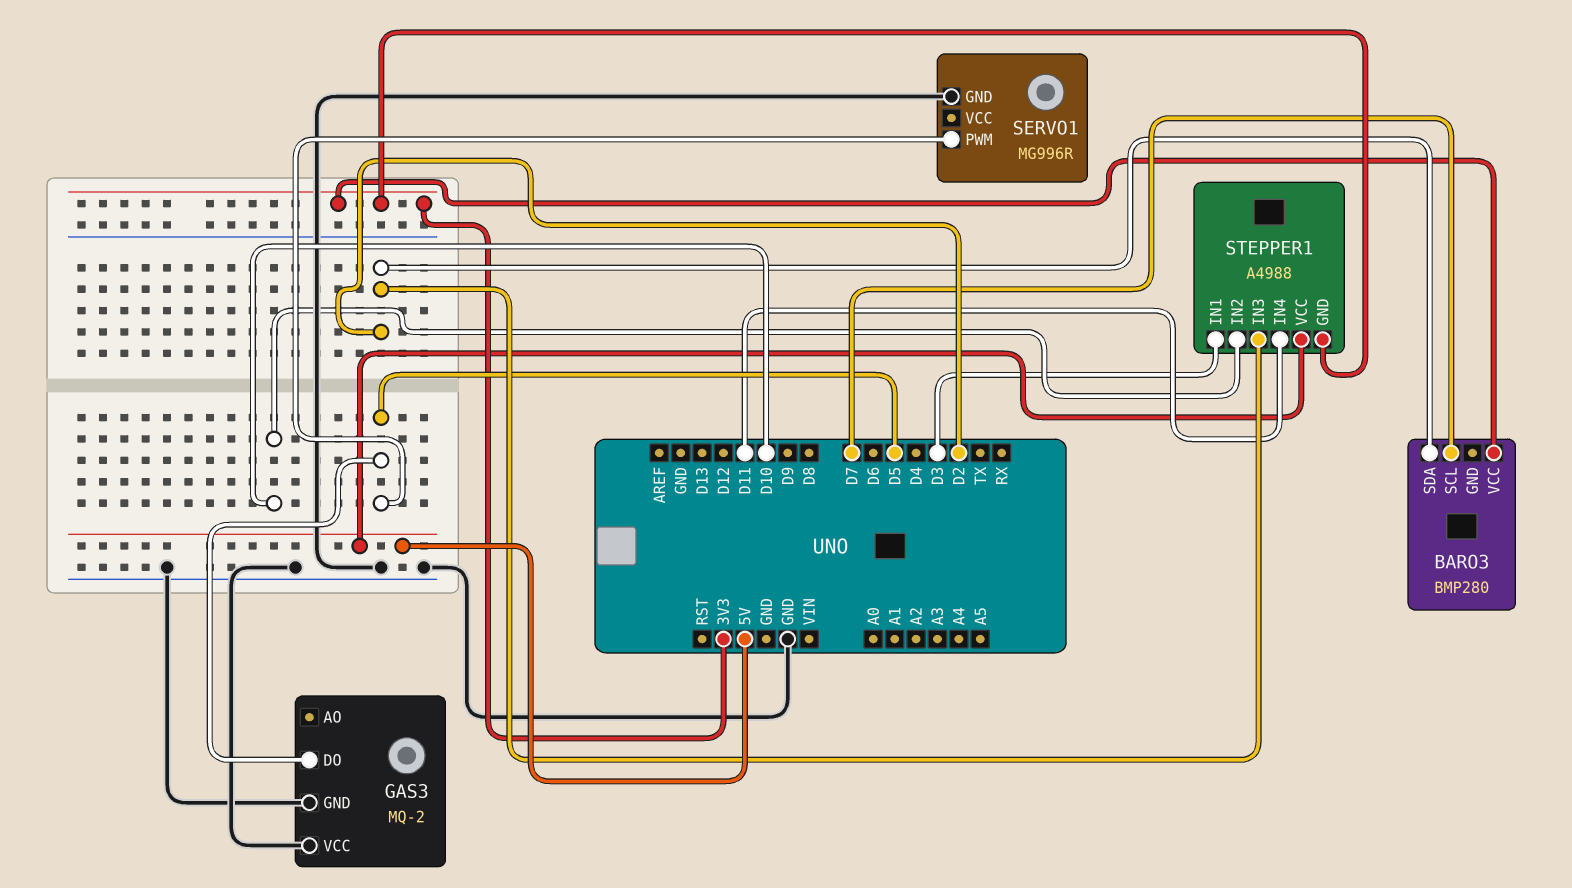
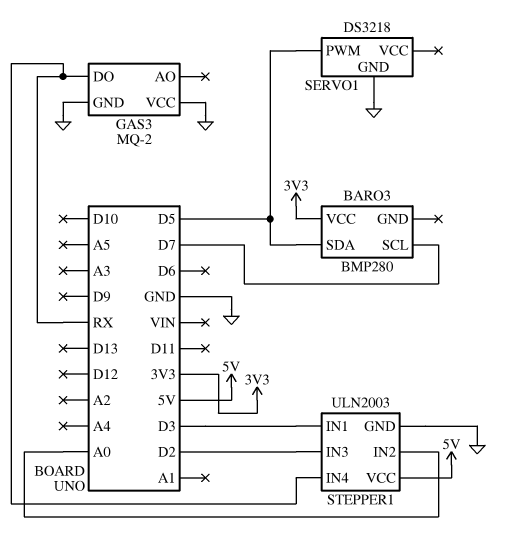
BARO3 pin SDA: D2 -> D5
GAS3 pin DO: D5 -> RX
SERVO1: MG996R -> DS3218
STEPPER1: A4988 -> ULN2003
STEPPER1 pin GND: 3V3 -> GND
STEPPER1 pin IN2: D10 -> A0
STEPPER1 pin IN4: D11 -> RX

